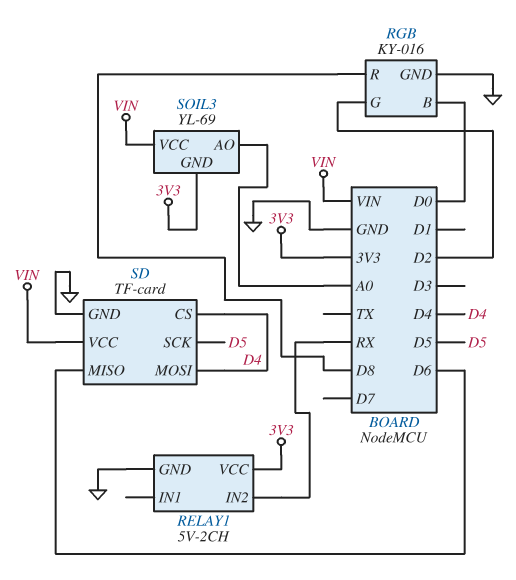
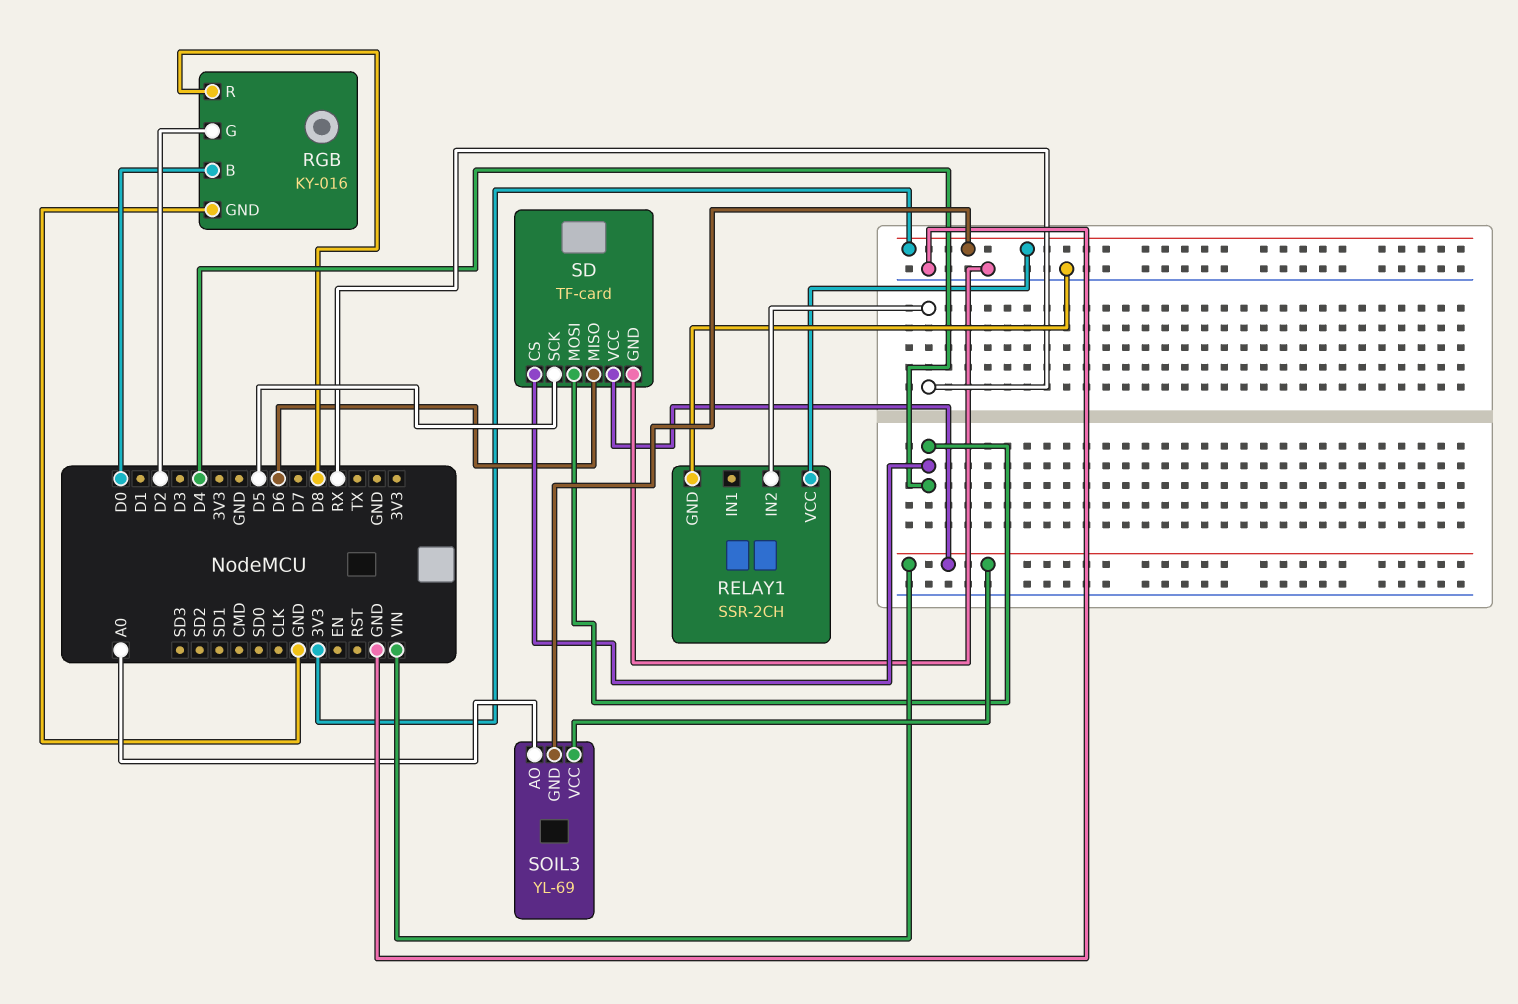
RELAY1: 5V-2CH -> SSR-2CH

